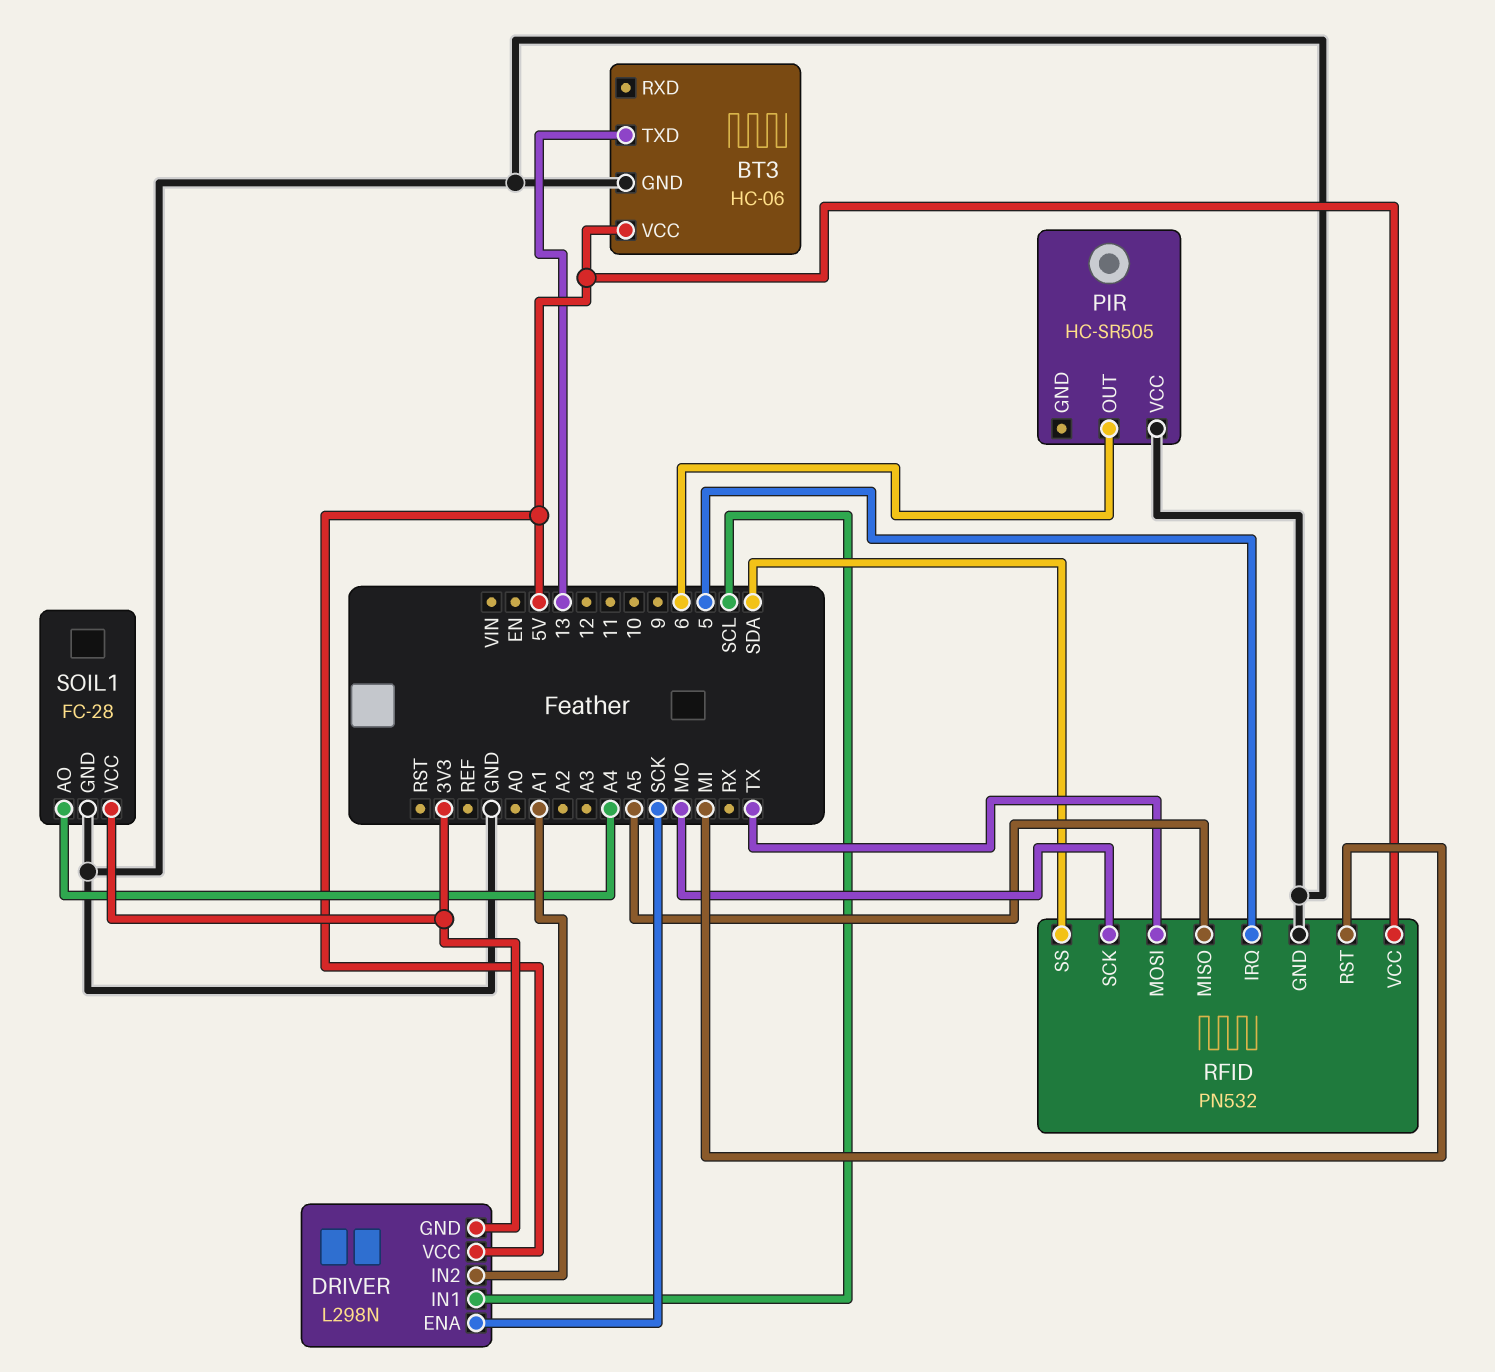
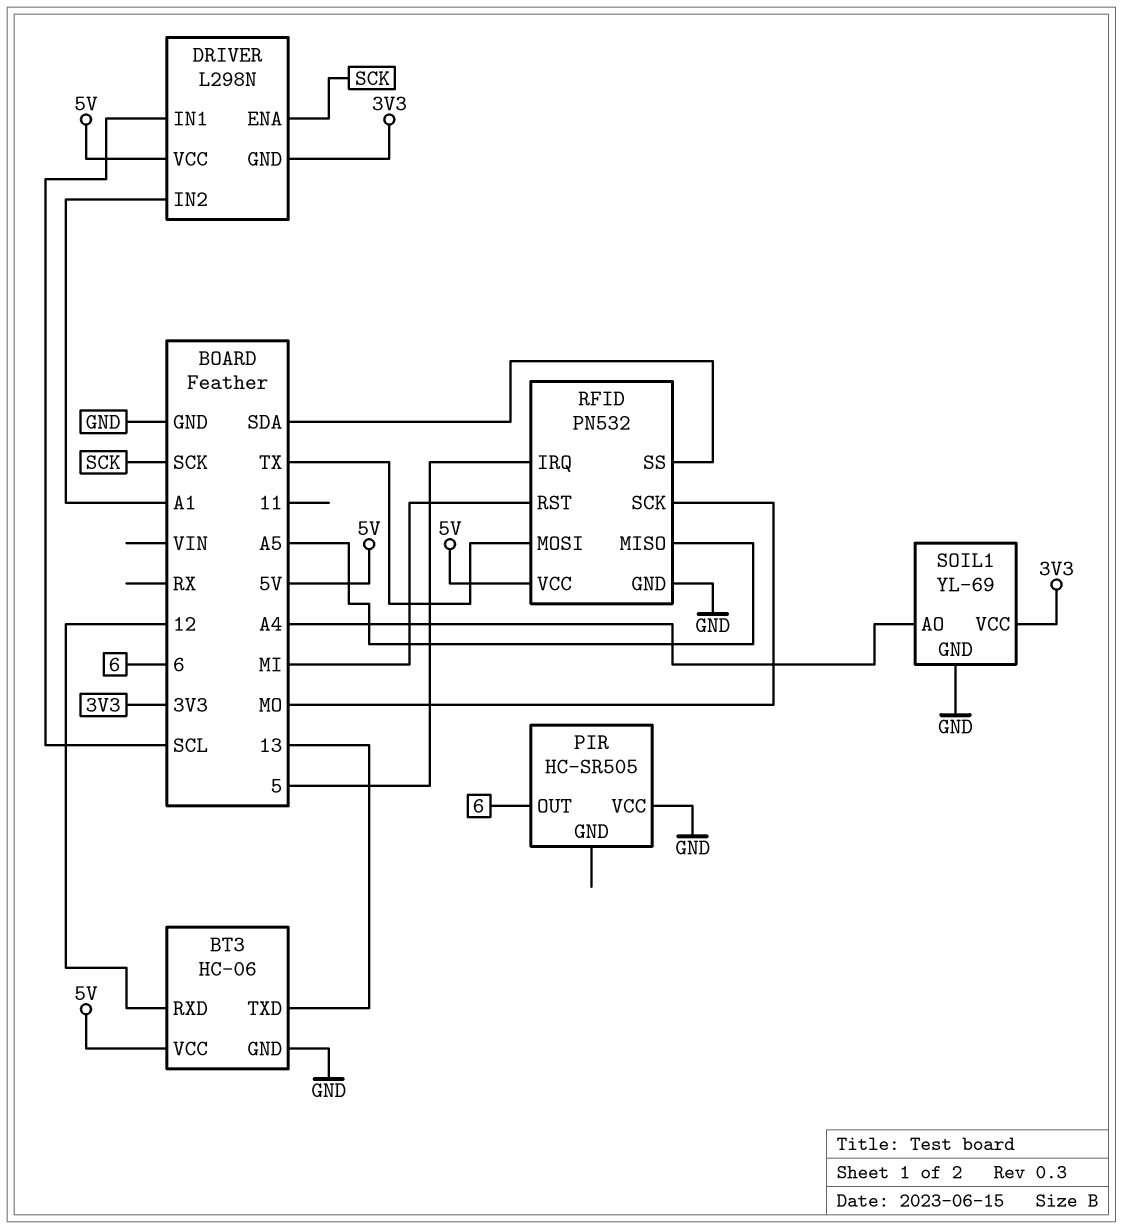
BT3 pin RXD: none -> 12
SOIL1: FC-28 -> YL-69

